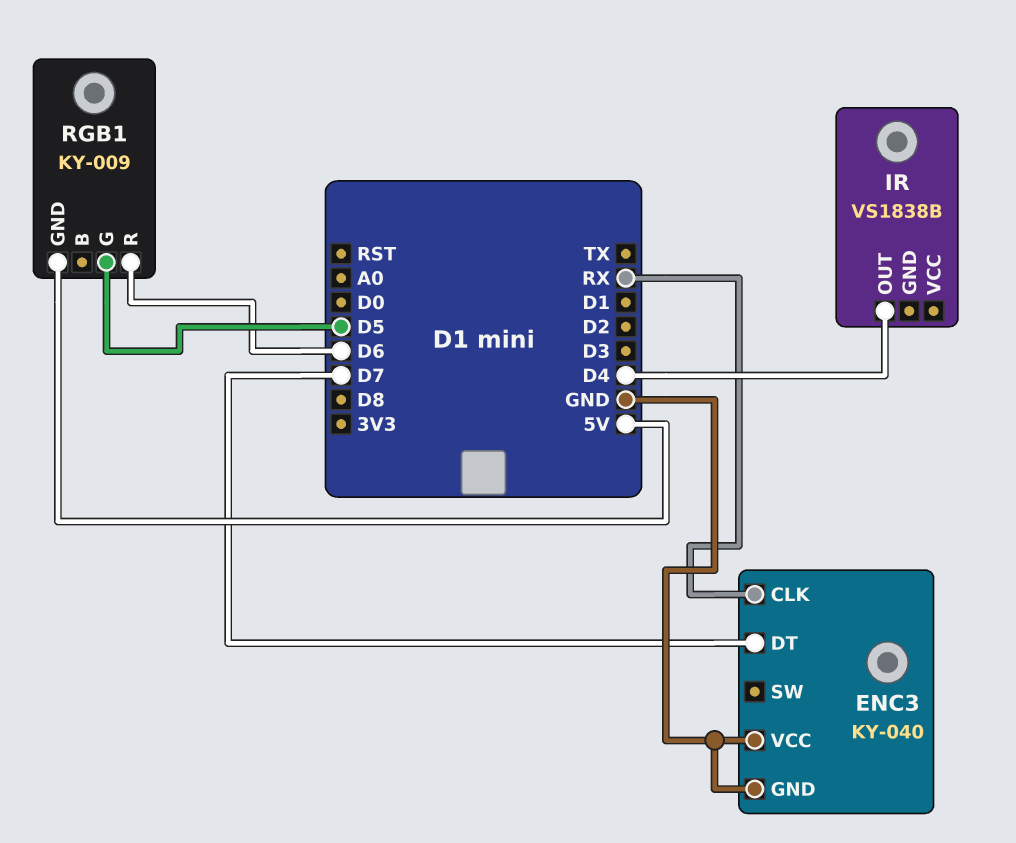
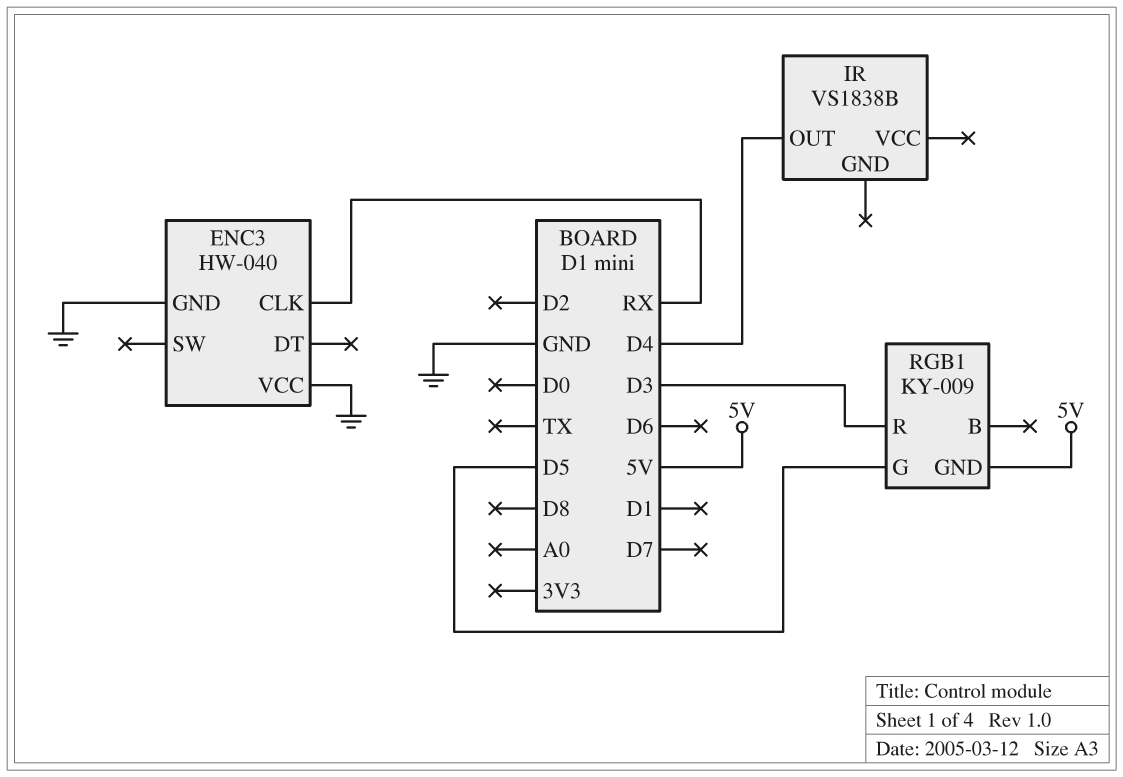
ENC3: KY-040 -> HW-040
ENC3 pin DT: D7 -> none
RGB1 pin R: D6 -> D3

